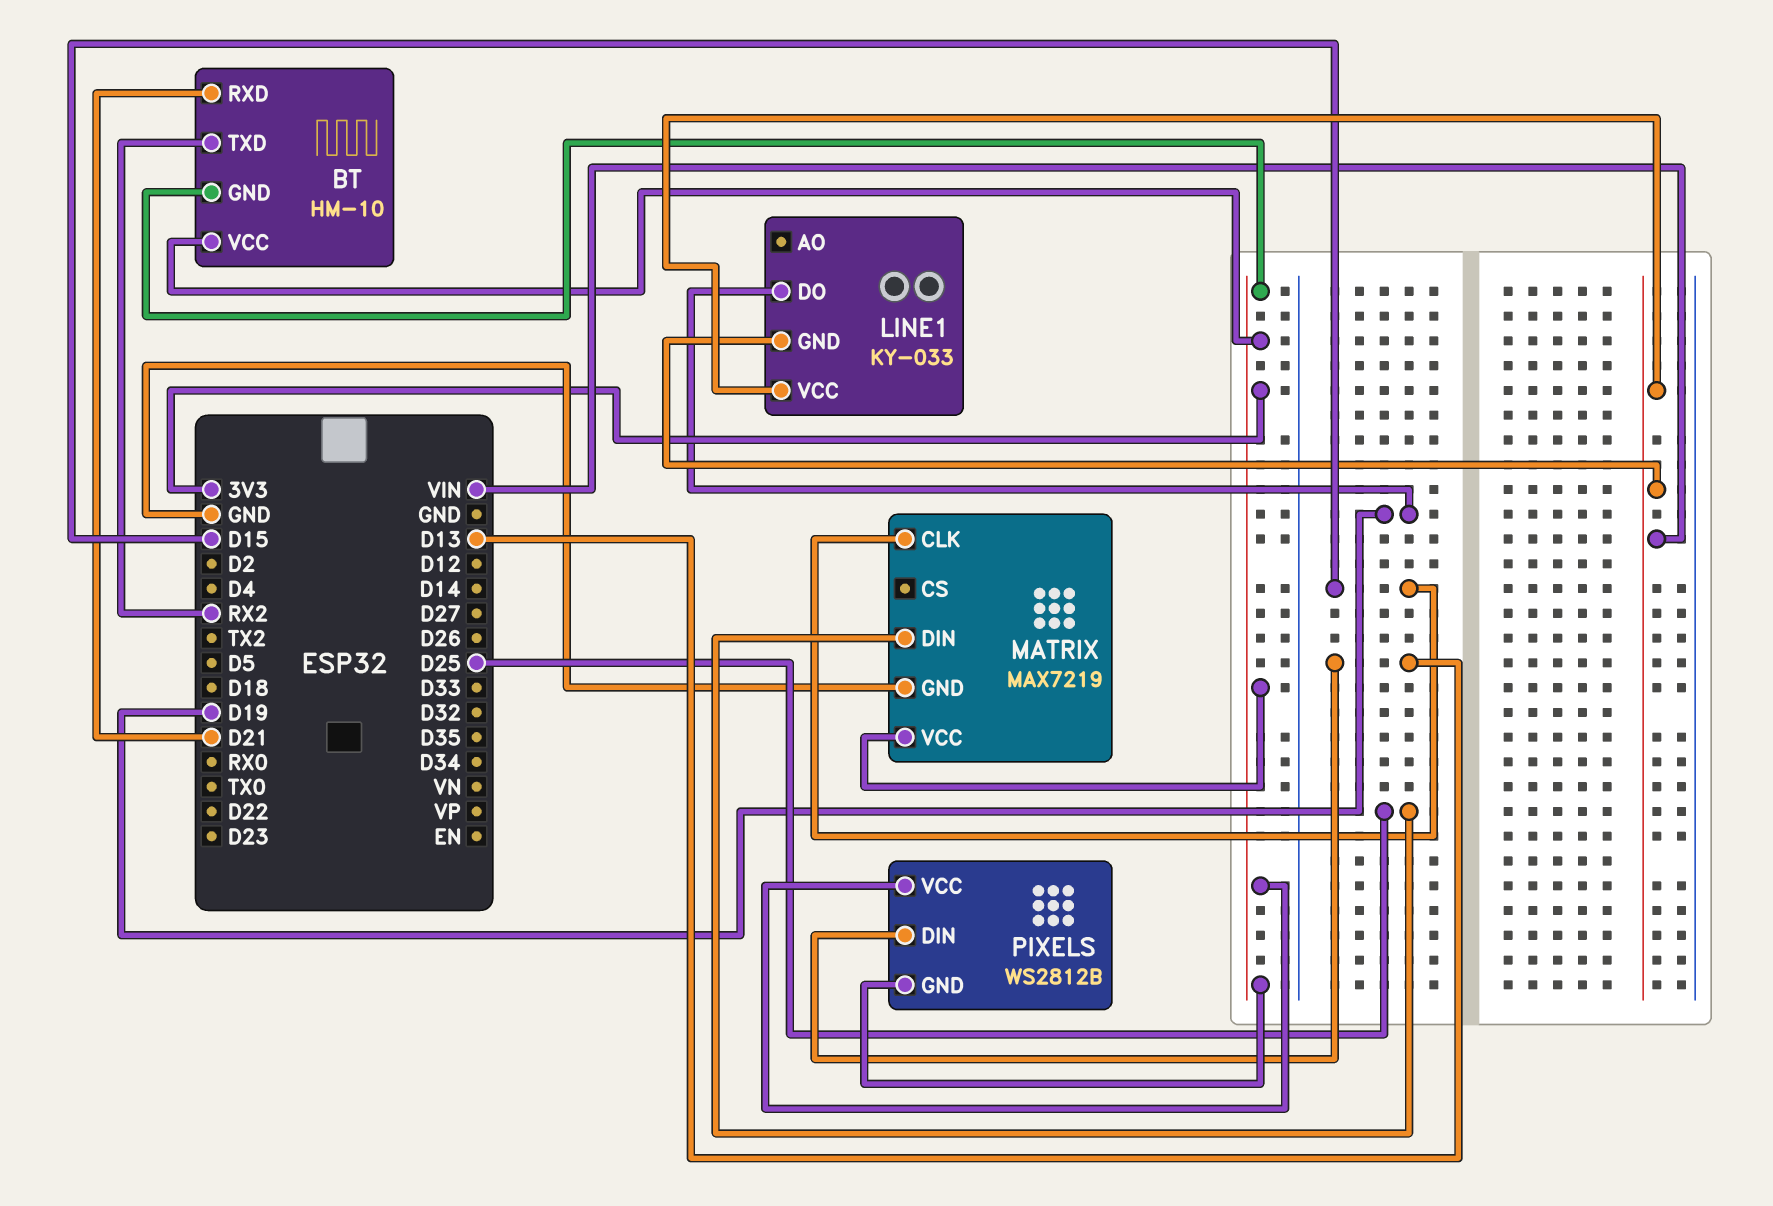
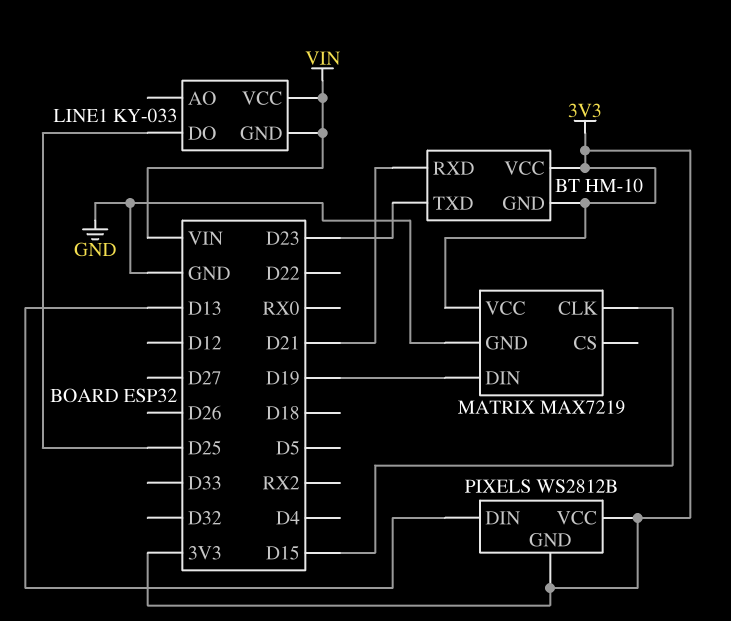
BT pin TXD: RX2 -> D23
LINE1 pin DO: D19 -> D25
MATRIX pin DIN: D25 -> D19

